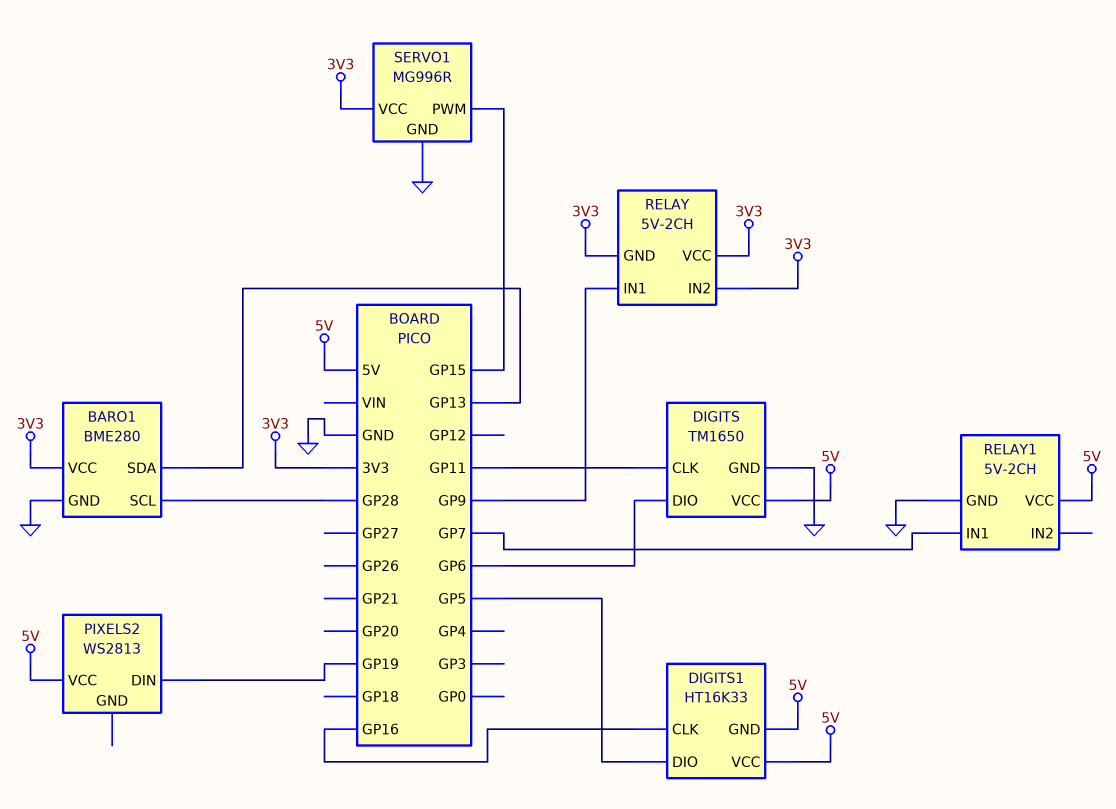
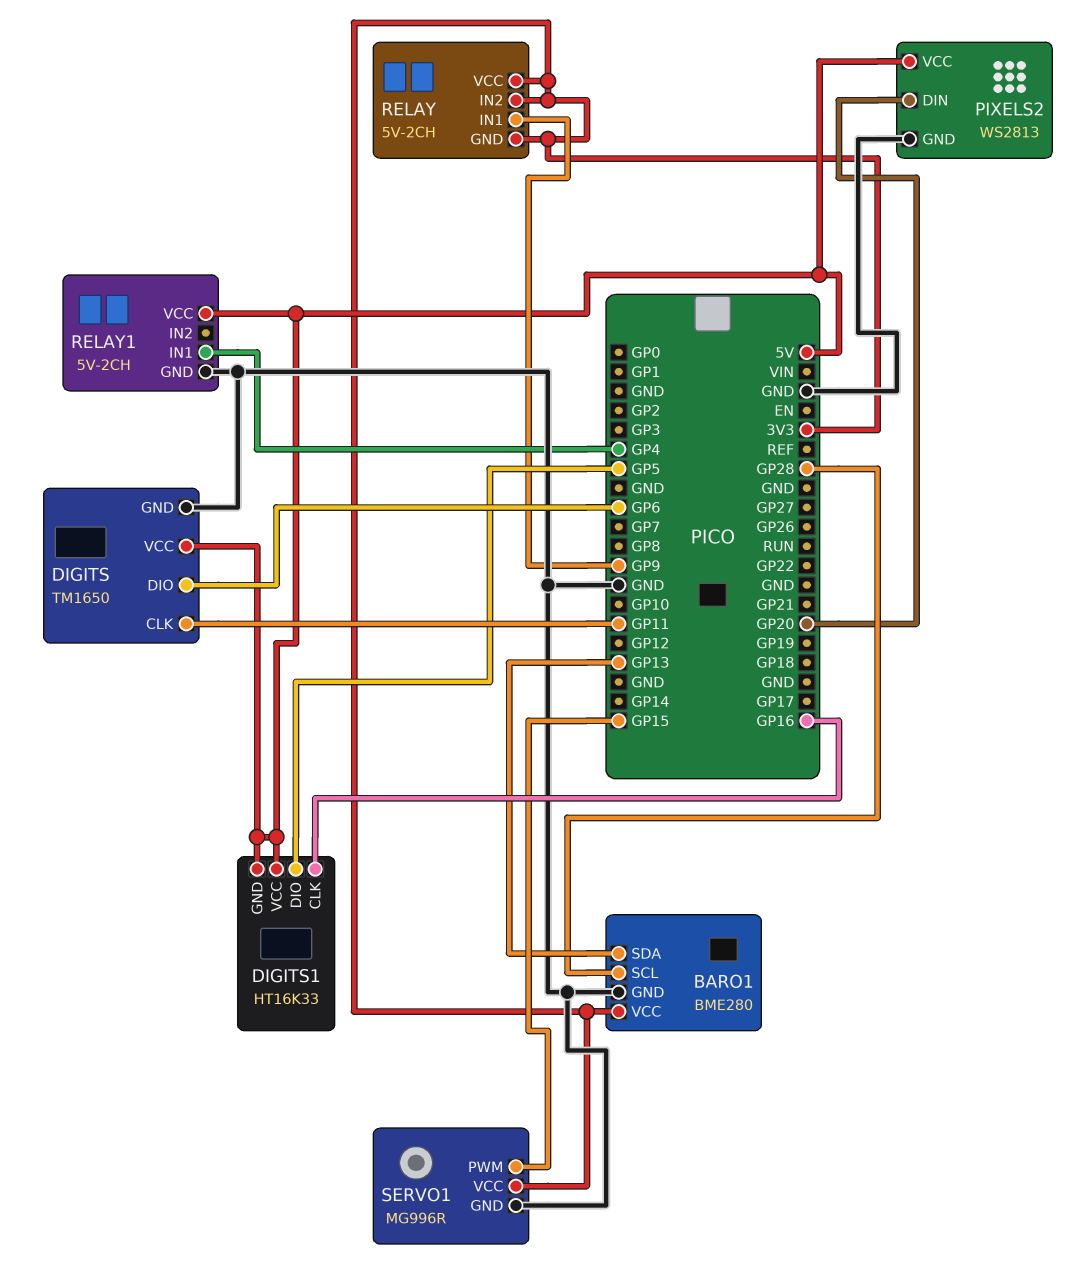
PIXELS2 pin DIN: GP19 -> GP20
PIXELS2 pin GND: none -> GND
RELAY1 pin IN1: GP7 -> GP4

